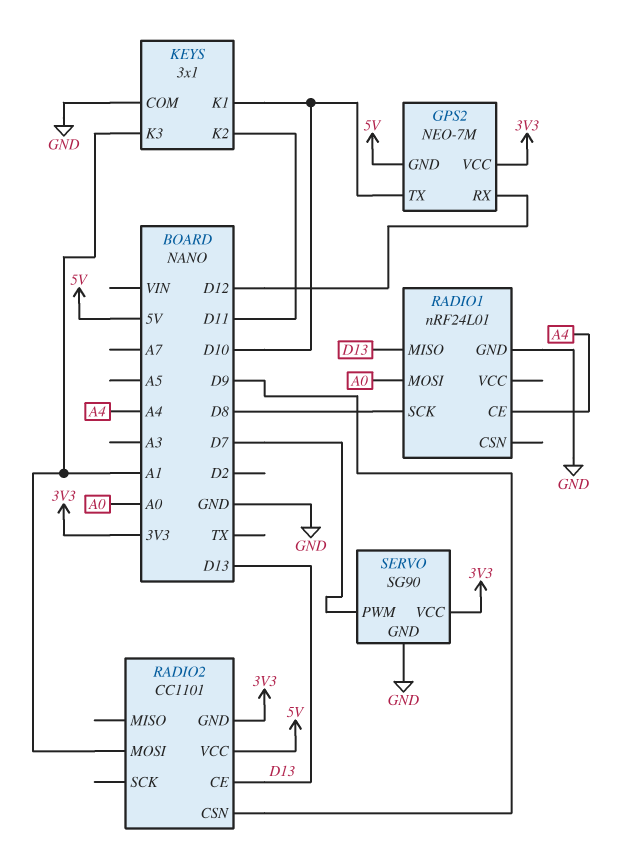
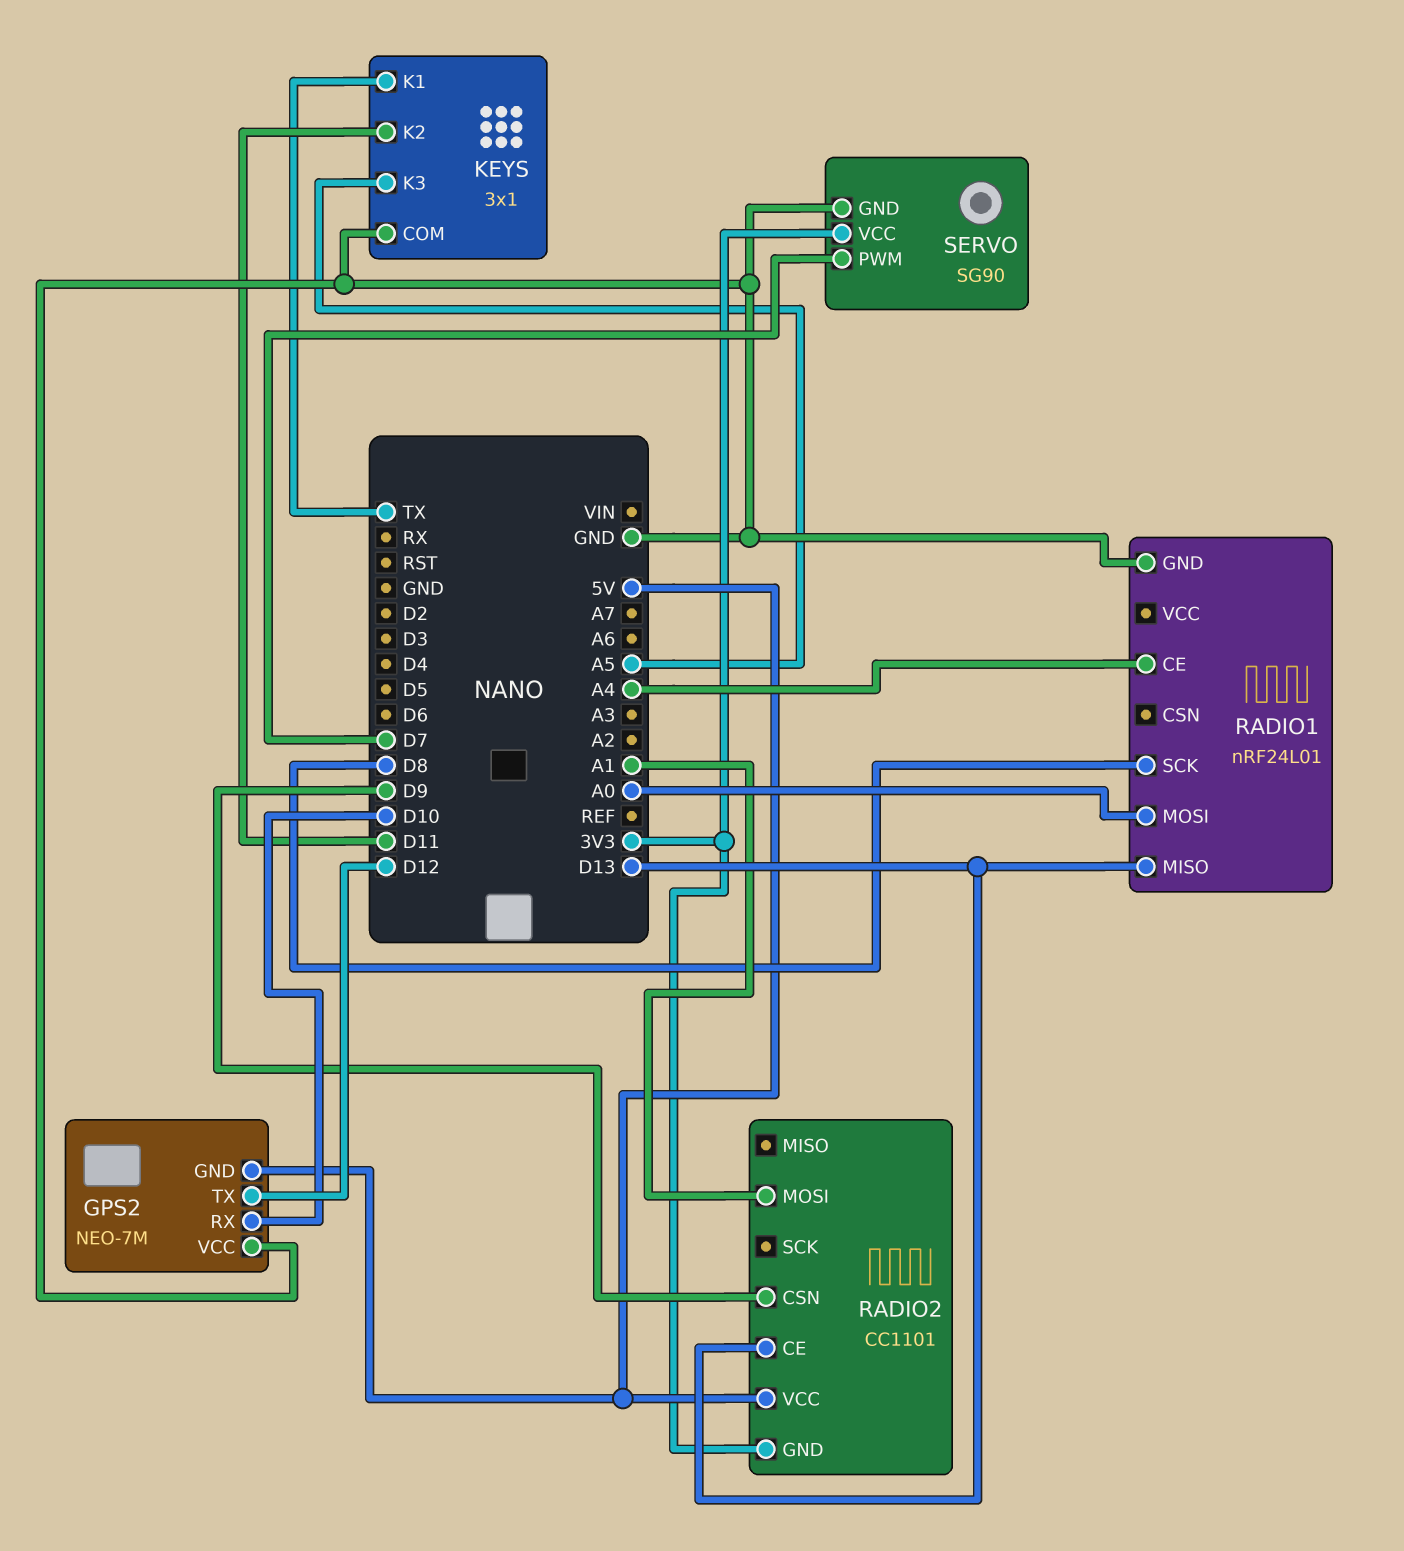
GPS2 pin RX: D12 -> D10
GPS2 pin TX: D10 -> D12
GPS2 pin VCC: 3V3 -> GND
KEYS pin K1: D10 -> TX
KEYS pin K3: A1 -> A5

